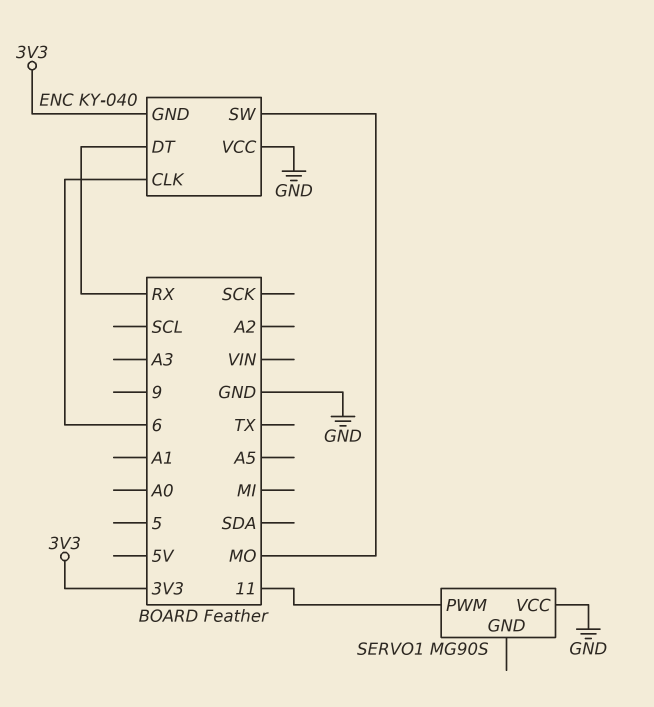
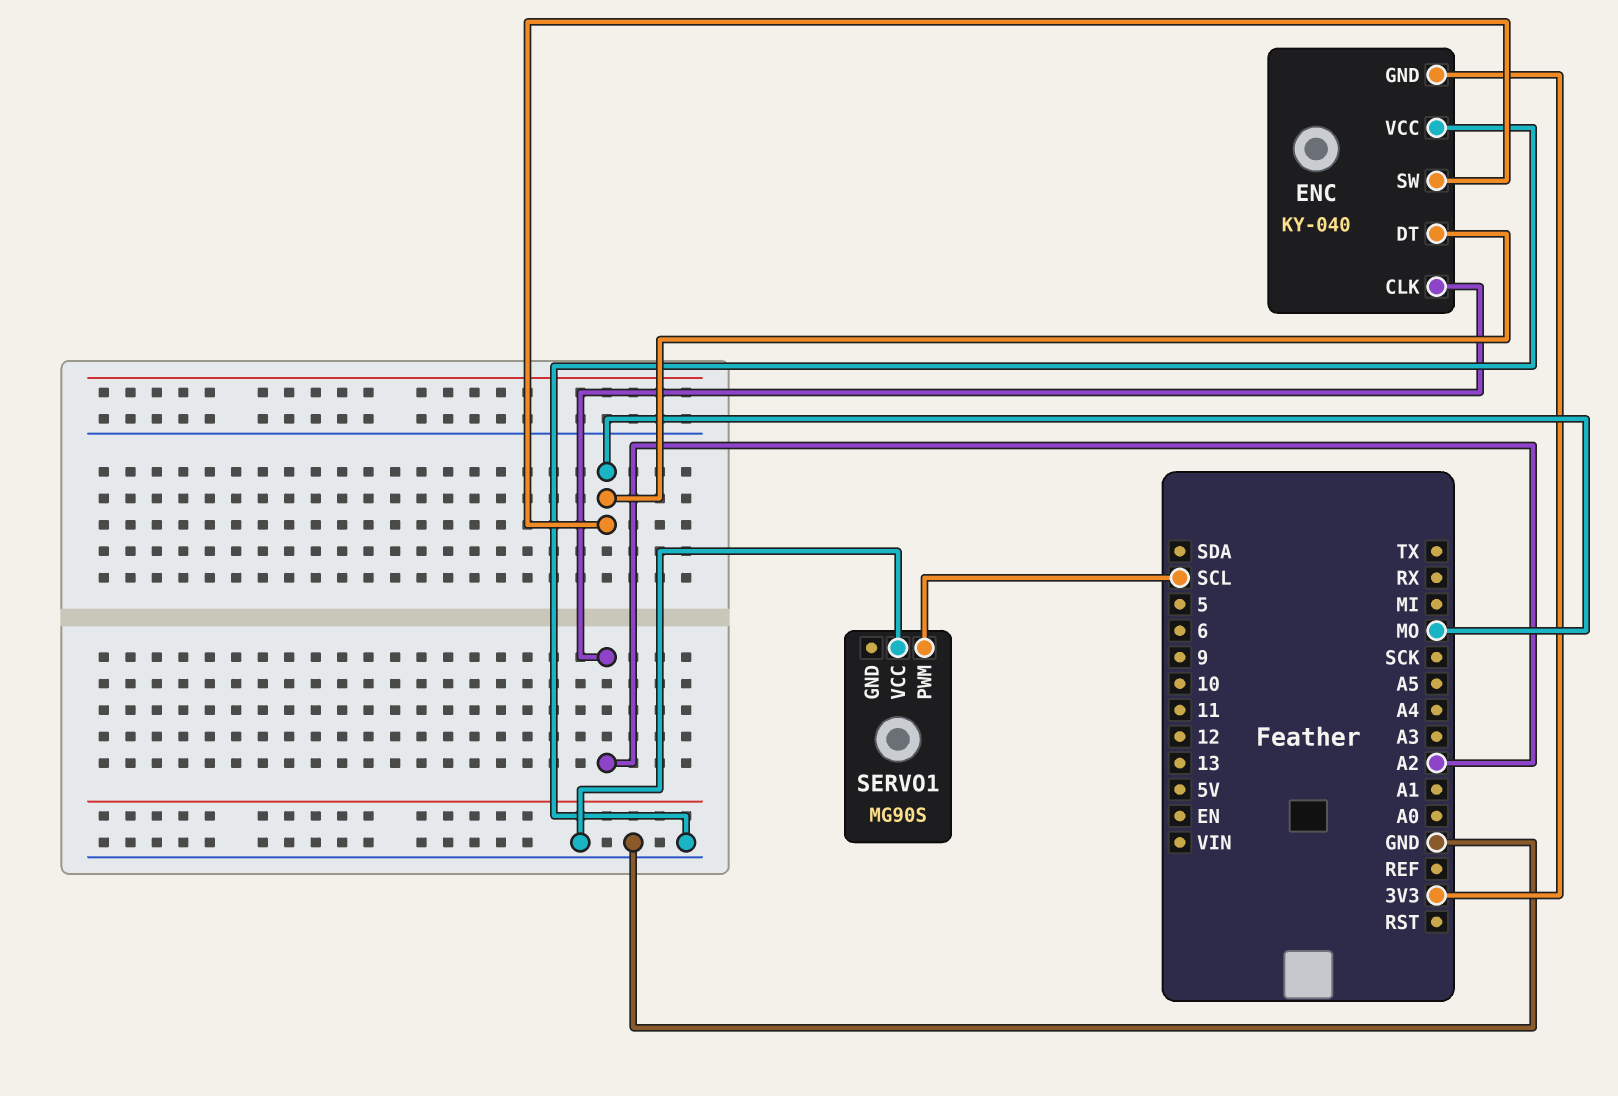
ENC pin CLK: 6 -> A2
ENC pin DT: RX -> MO
SERVO1 pin PWM: 11 -> SCL

